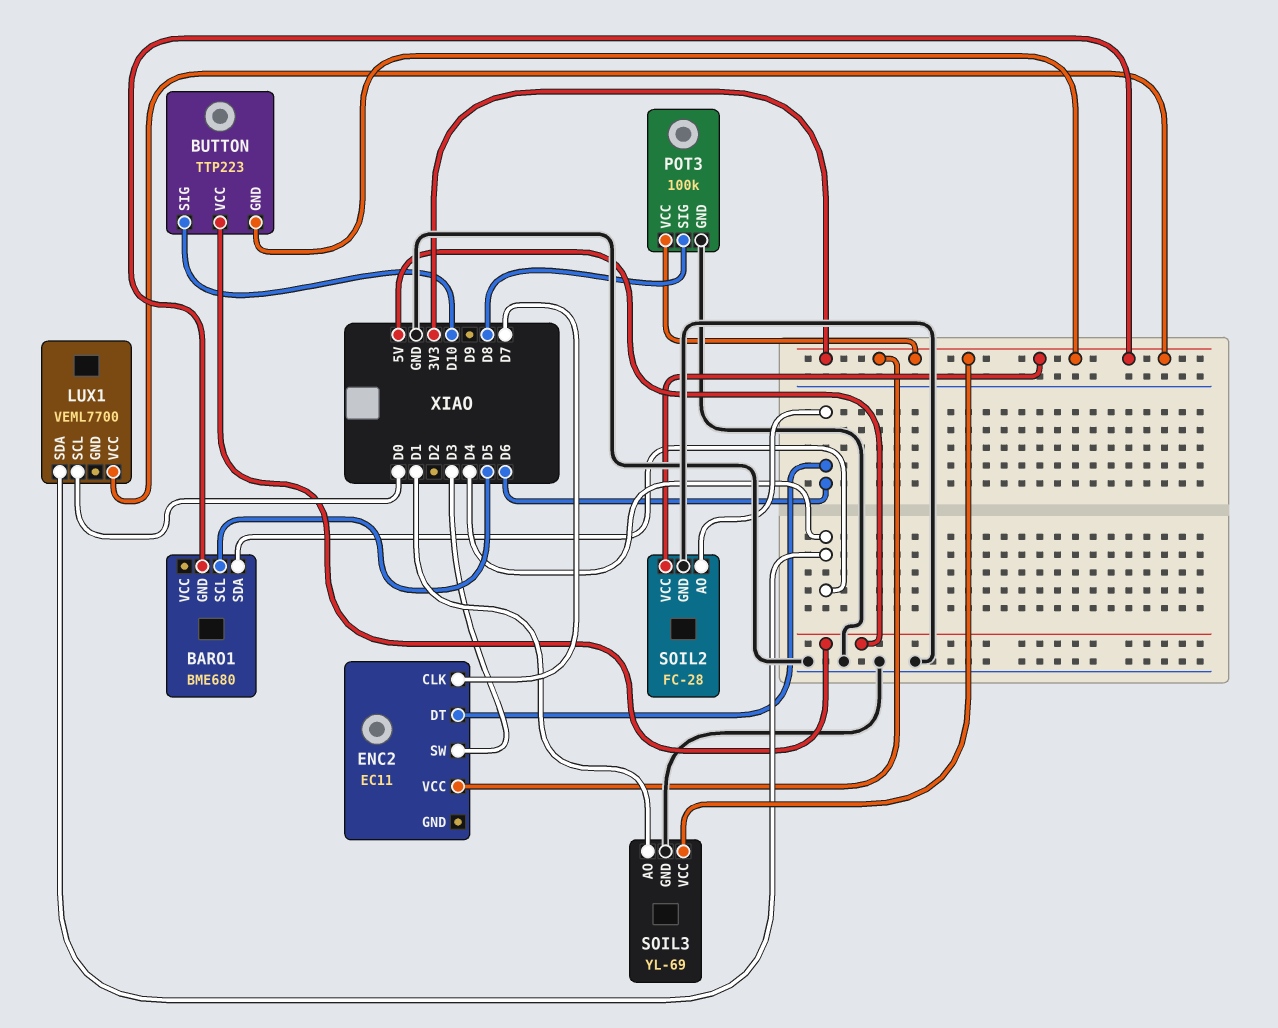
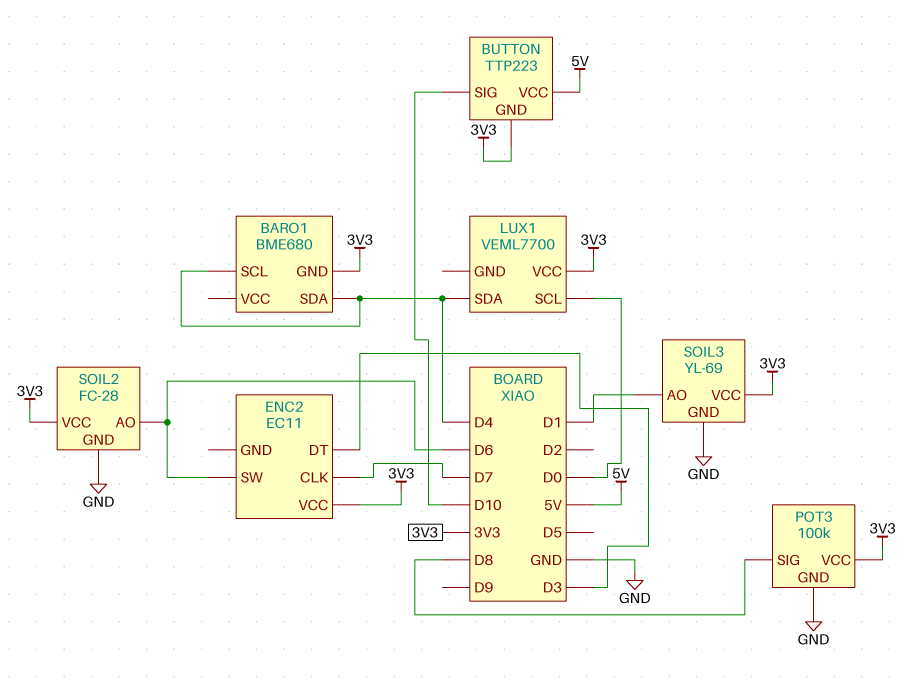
BARO1 pin SCL: D5 -> D4
ENC2 pin DT: D6 -> D3
ENC2 pin SW: D3 -> D6

